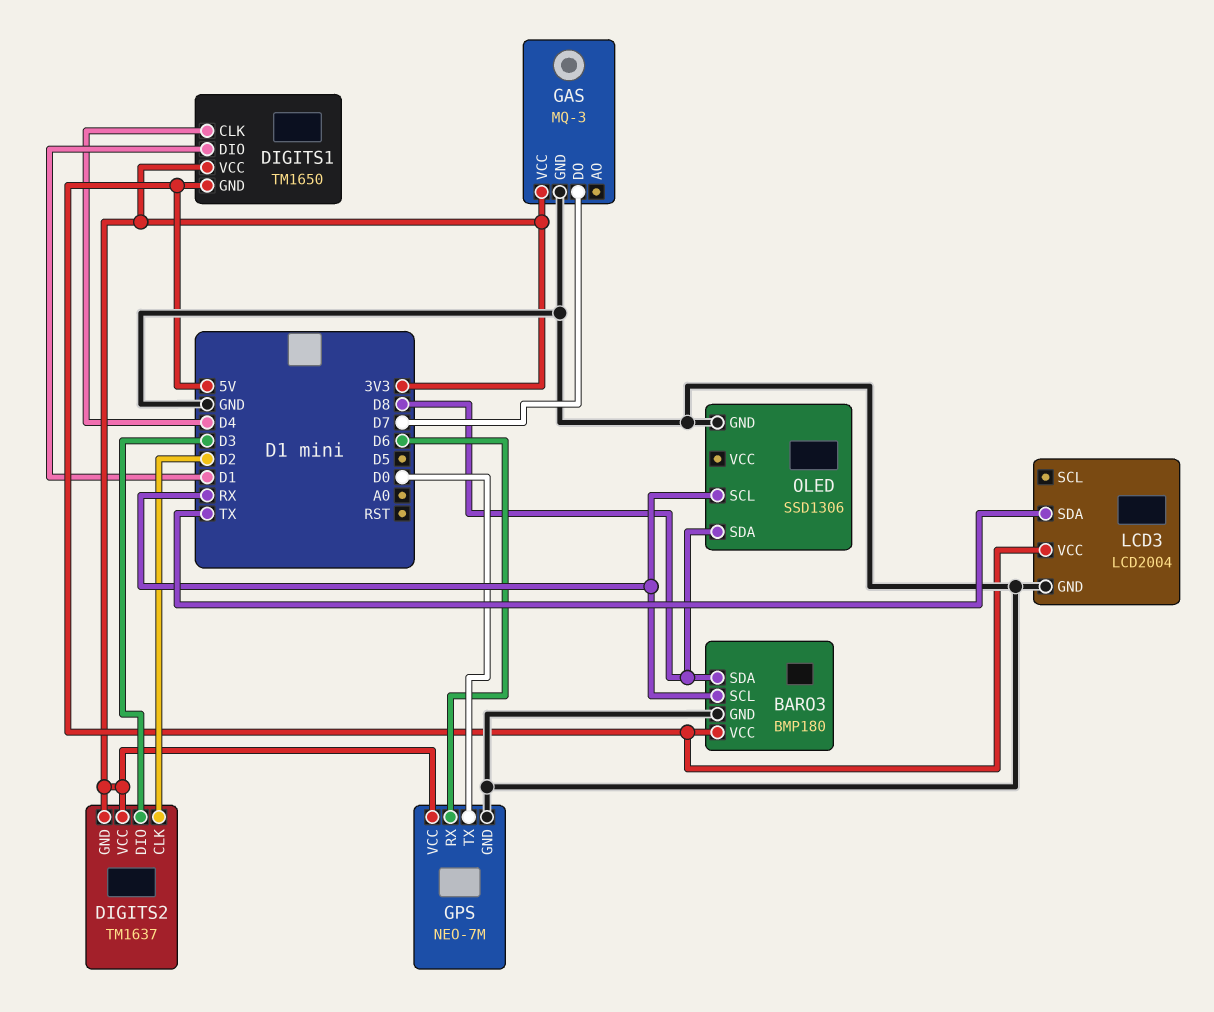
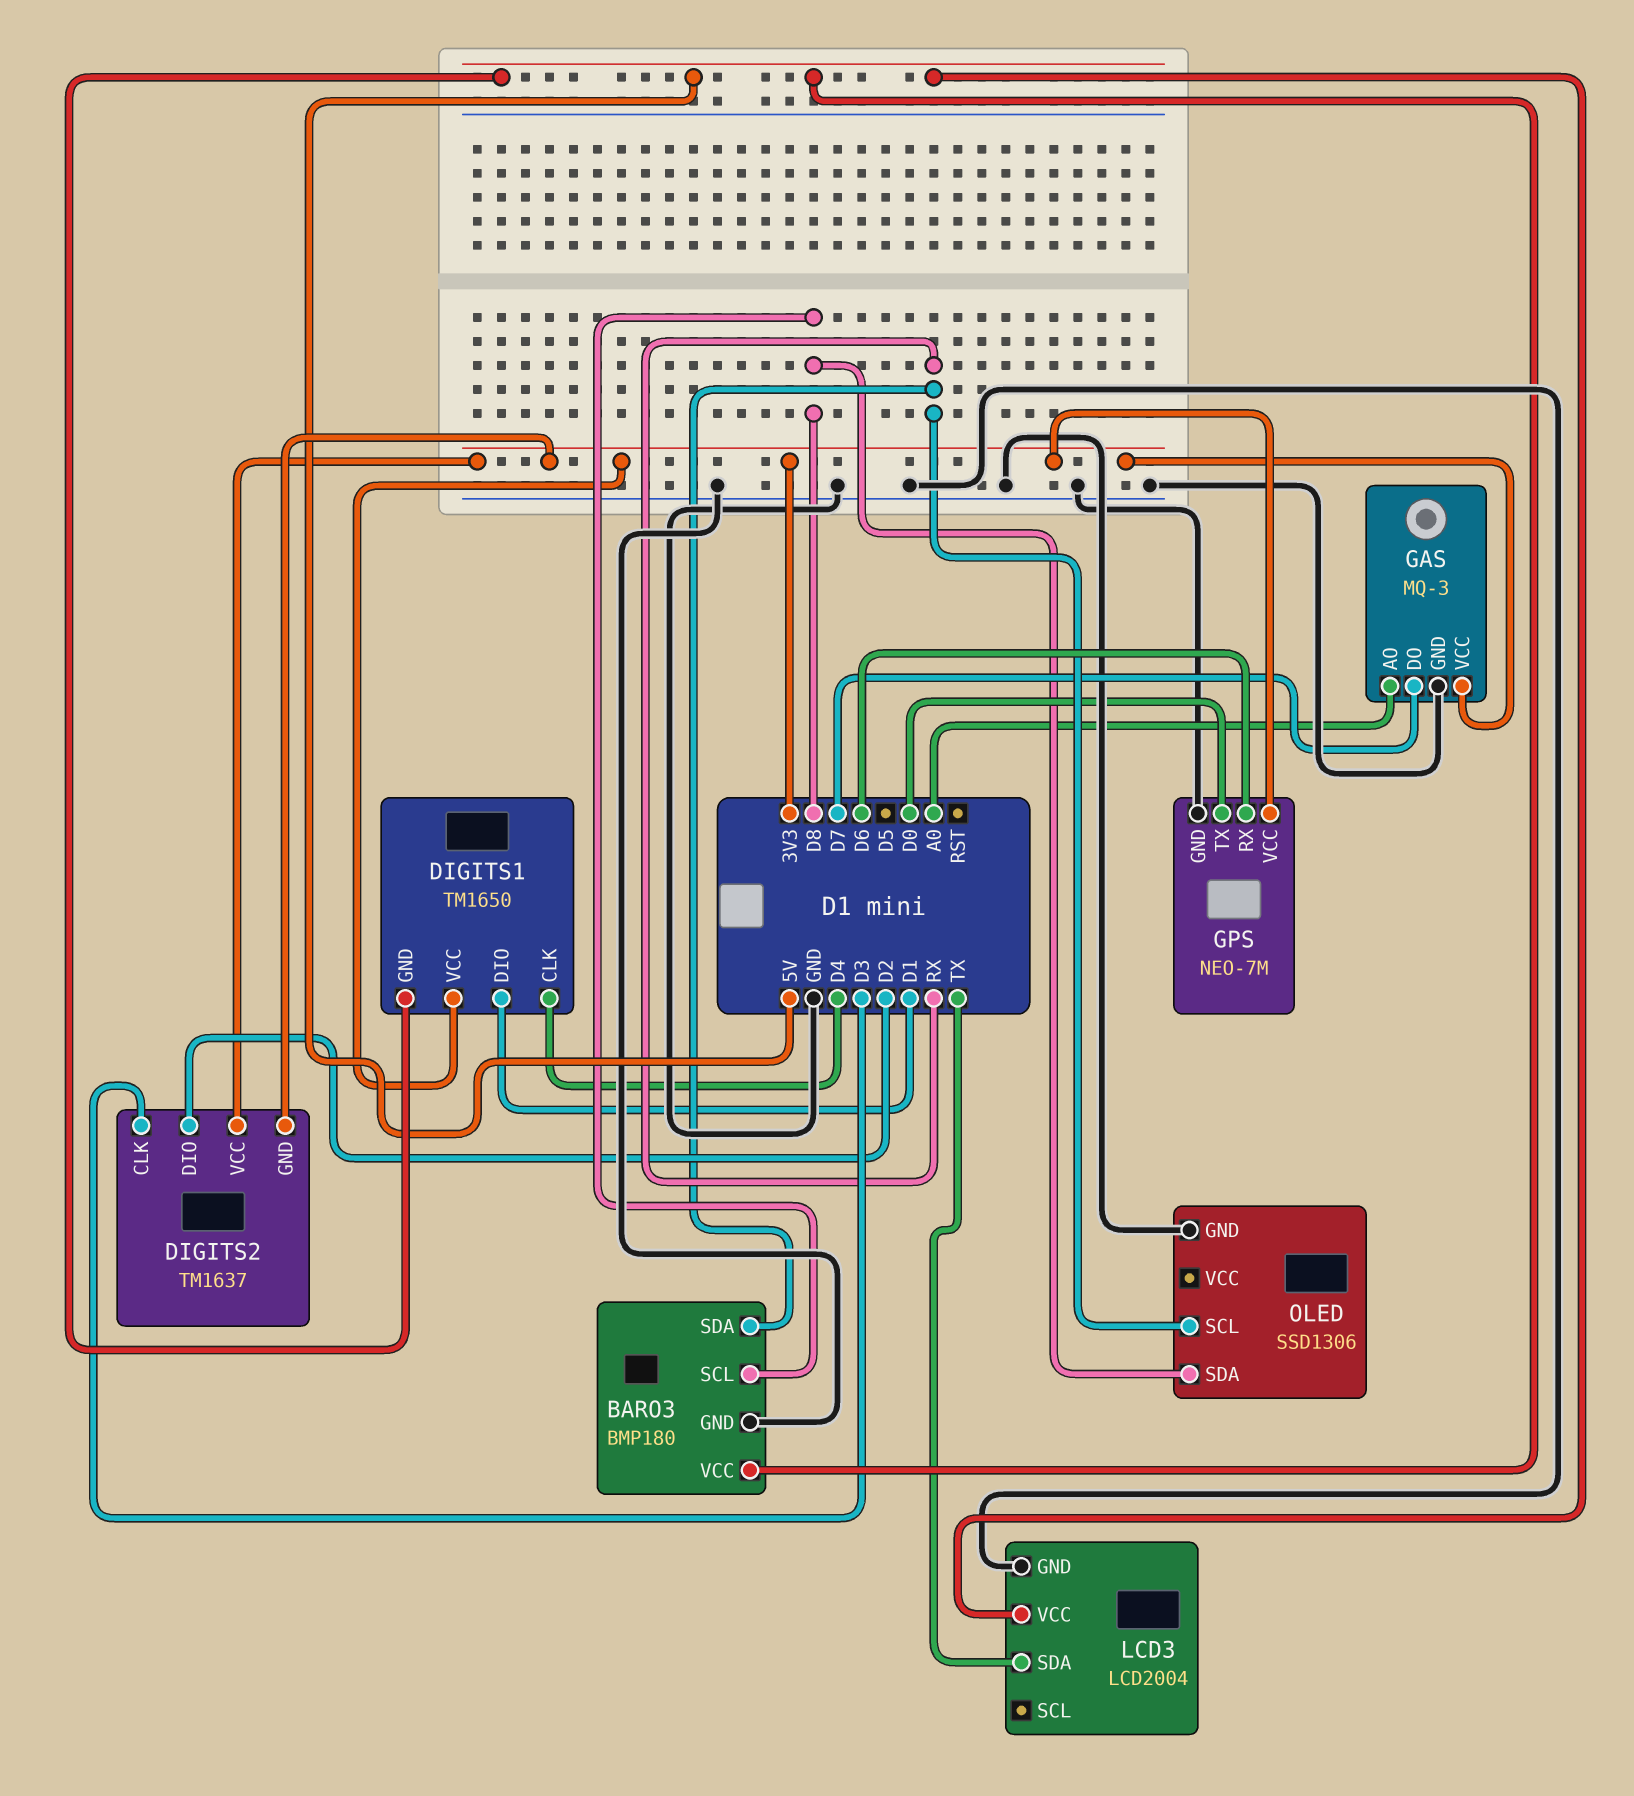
BARO3 pin SCL: RX -> D8
BARO3 pin SDA: D8 -> RX
DIGITS2 pin CLK: D2 -> D3
DIGITS2 pin DIO: D3 -> D2
GAS pin AO: none -> A0

